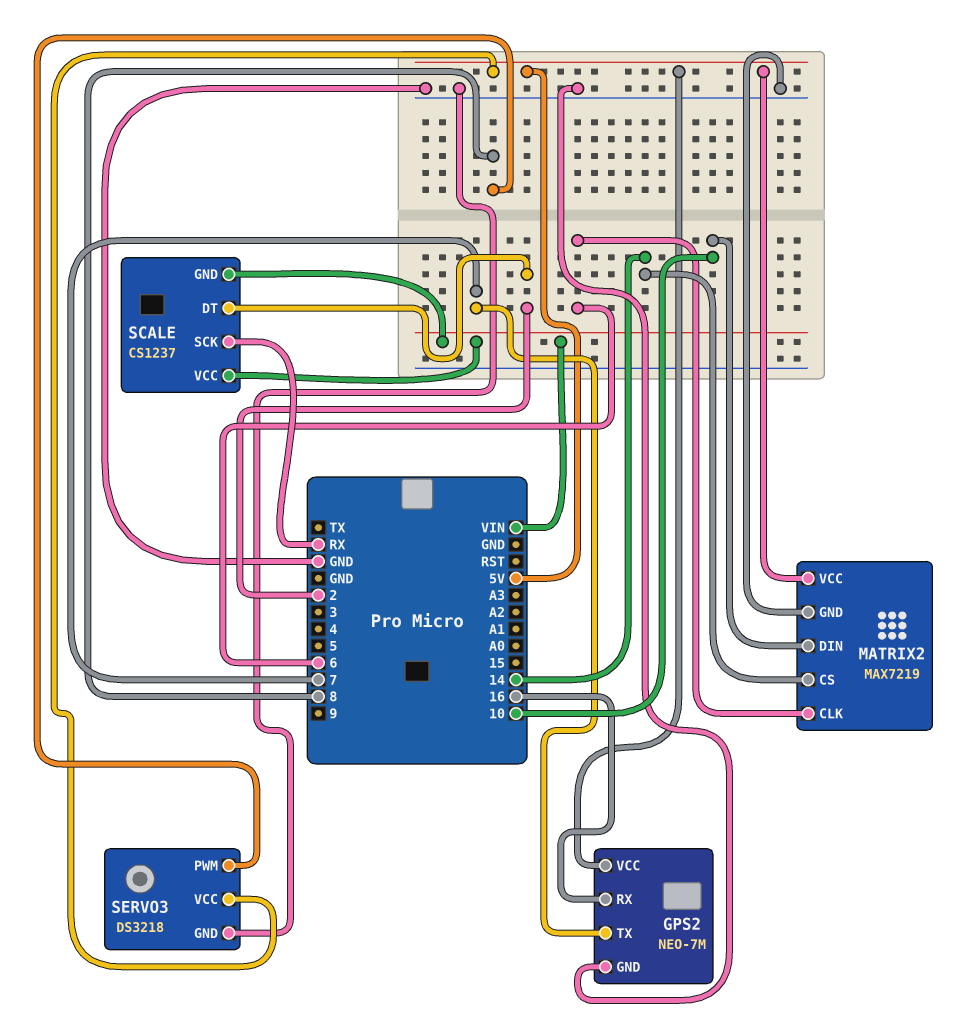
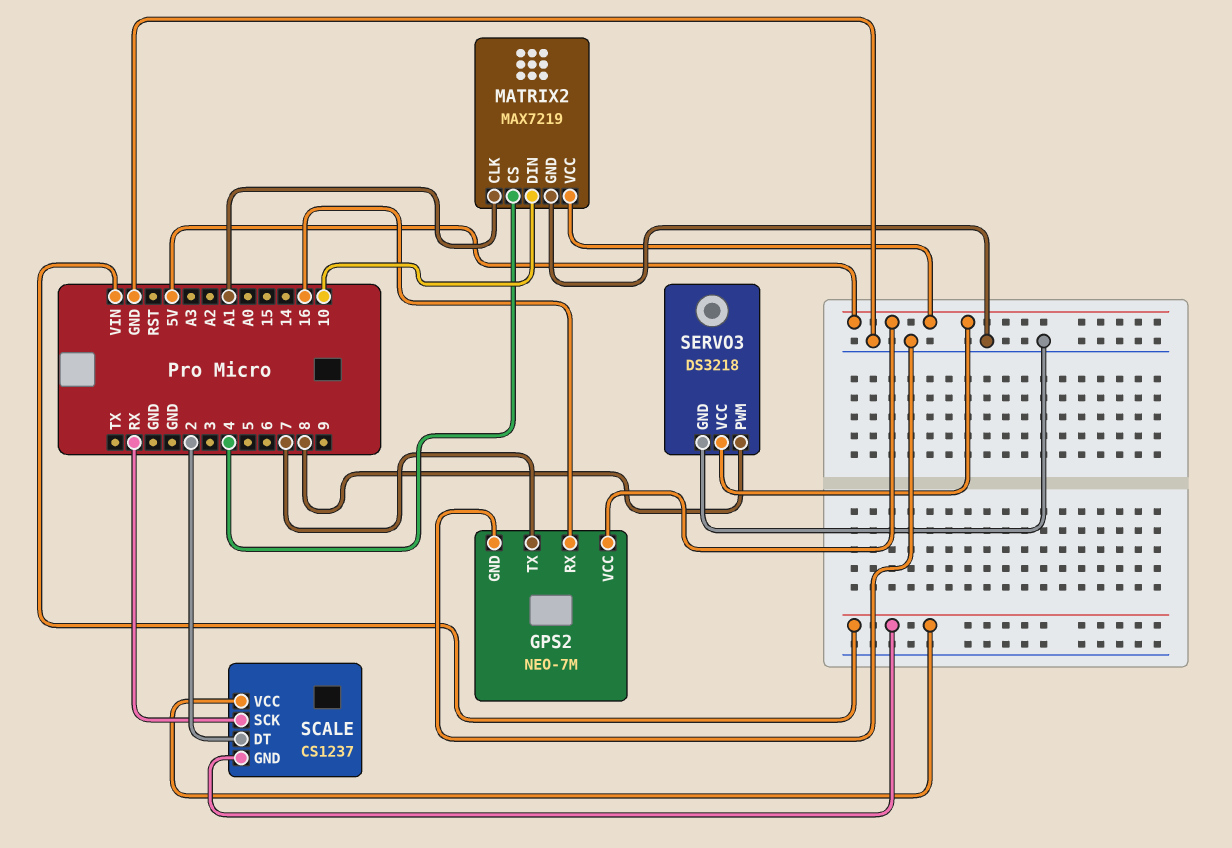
MATRIX2 pin CLK: 6 -> A1
MATRIX2 pin CS: 14 -> 4

